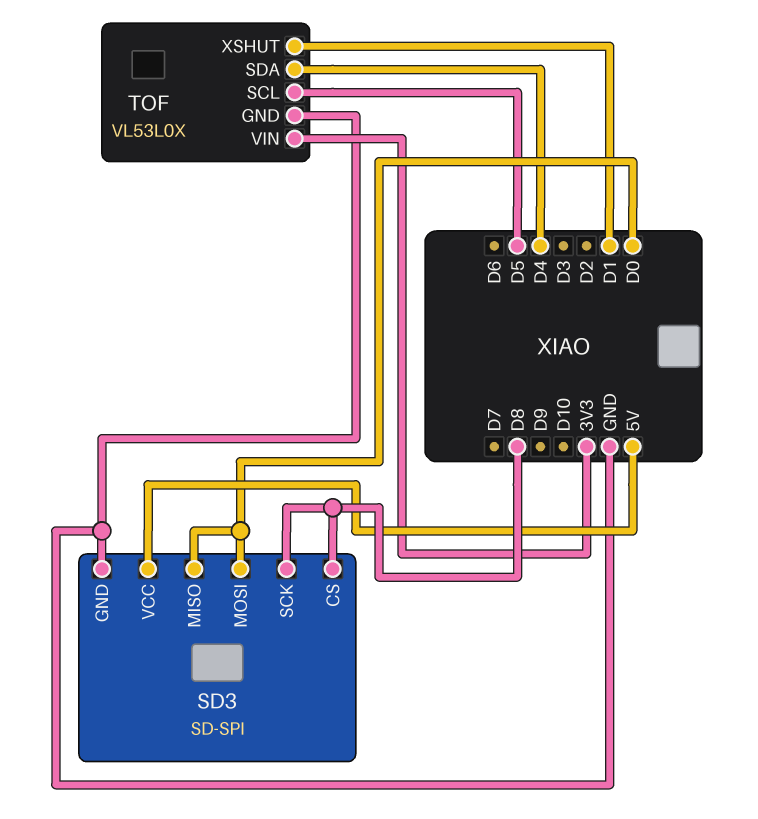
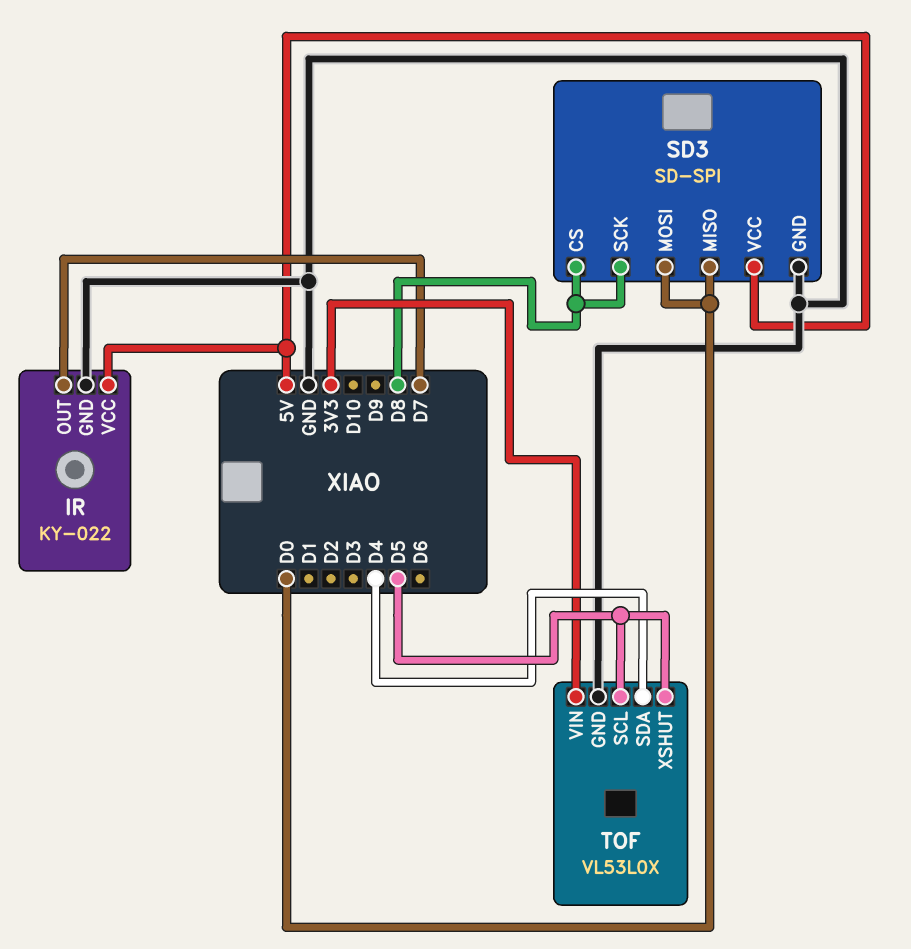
IR: none -> KY-022
IR pin GND: none -> GND
IR pin OUT: none -> D7
IR pin VCC: none -> 5V
TOF pin XSHUT: D1 -> D5

